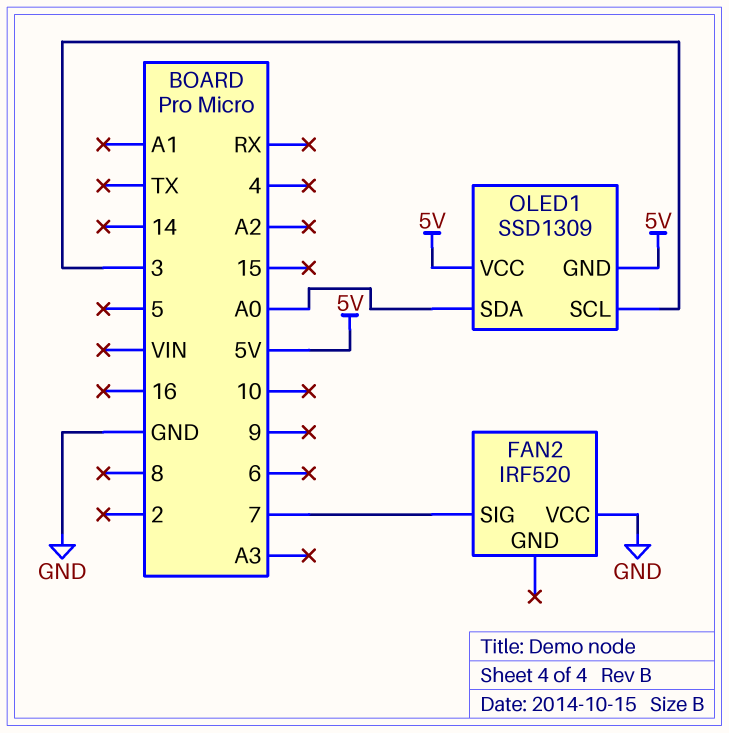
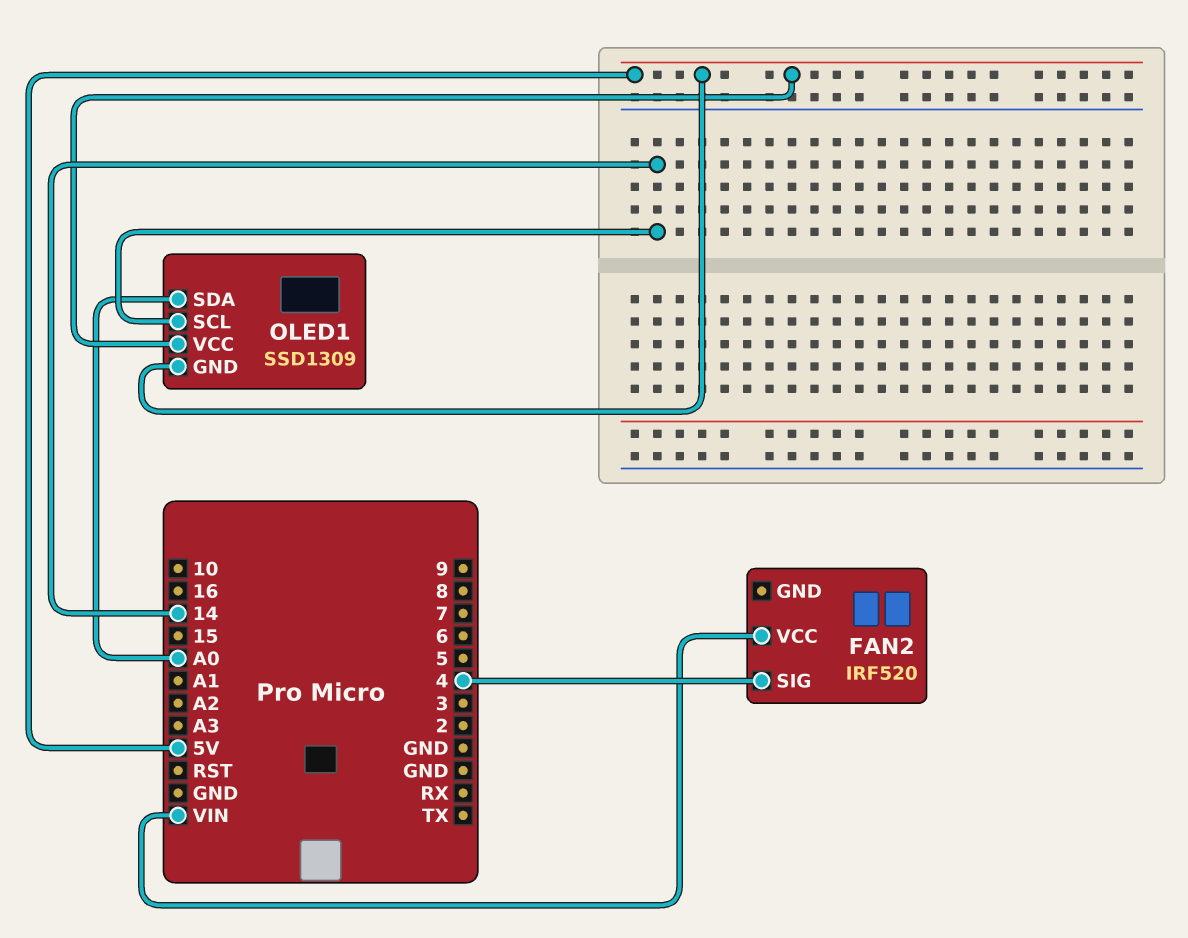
FAN2 pin SIG: 7 -> 4
FAN2 pin VCC: GND -> VIN
OLED1 pin SCL: 3 -> 14

